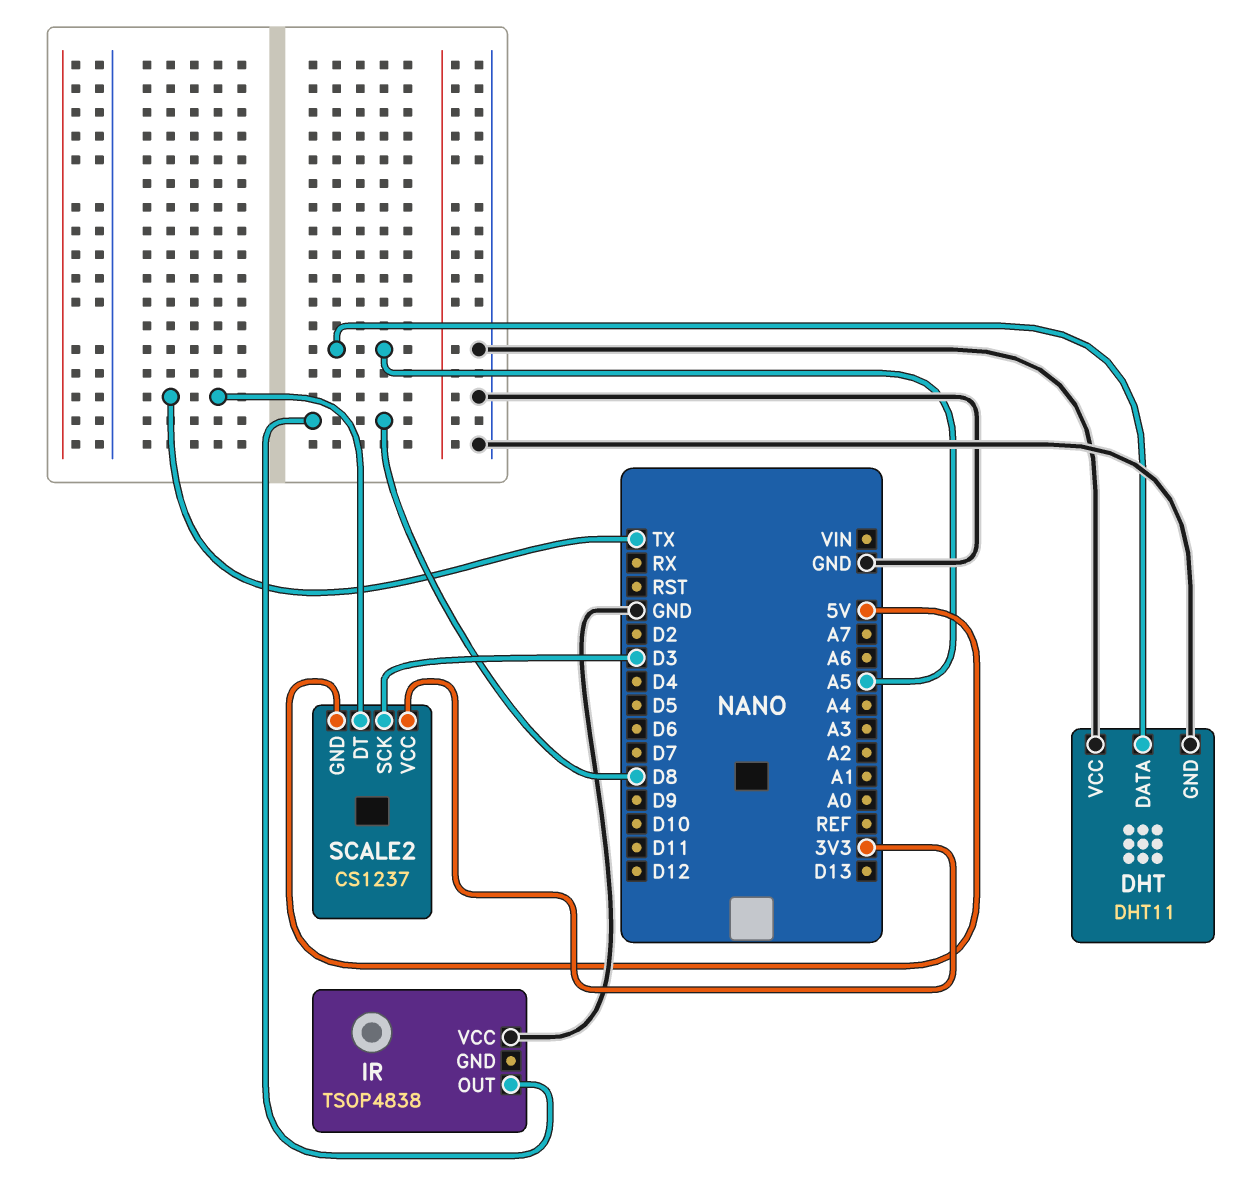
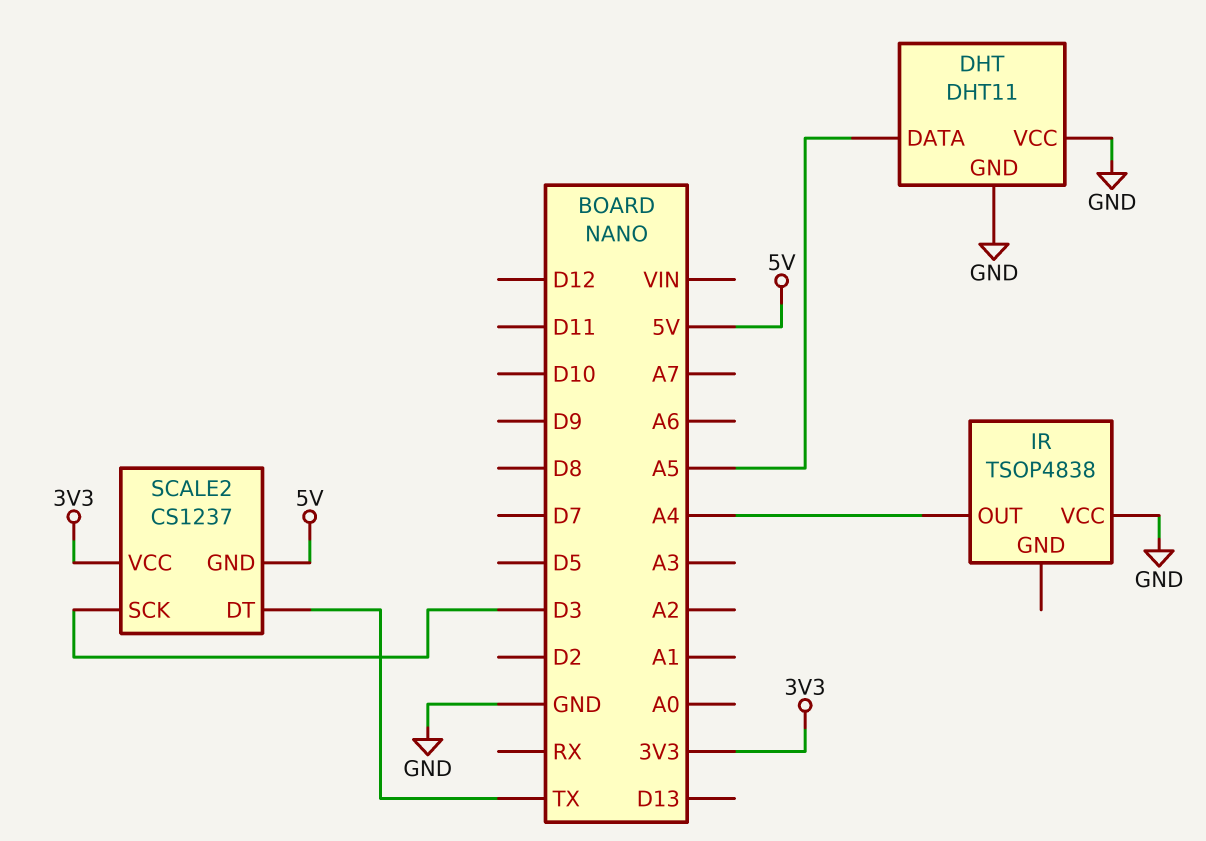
IR pin OUT: D8 -> A4

